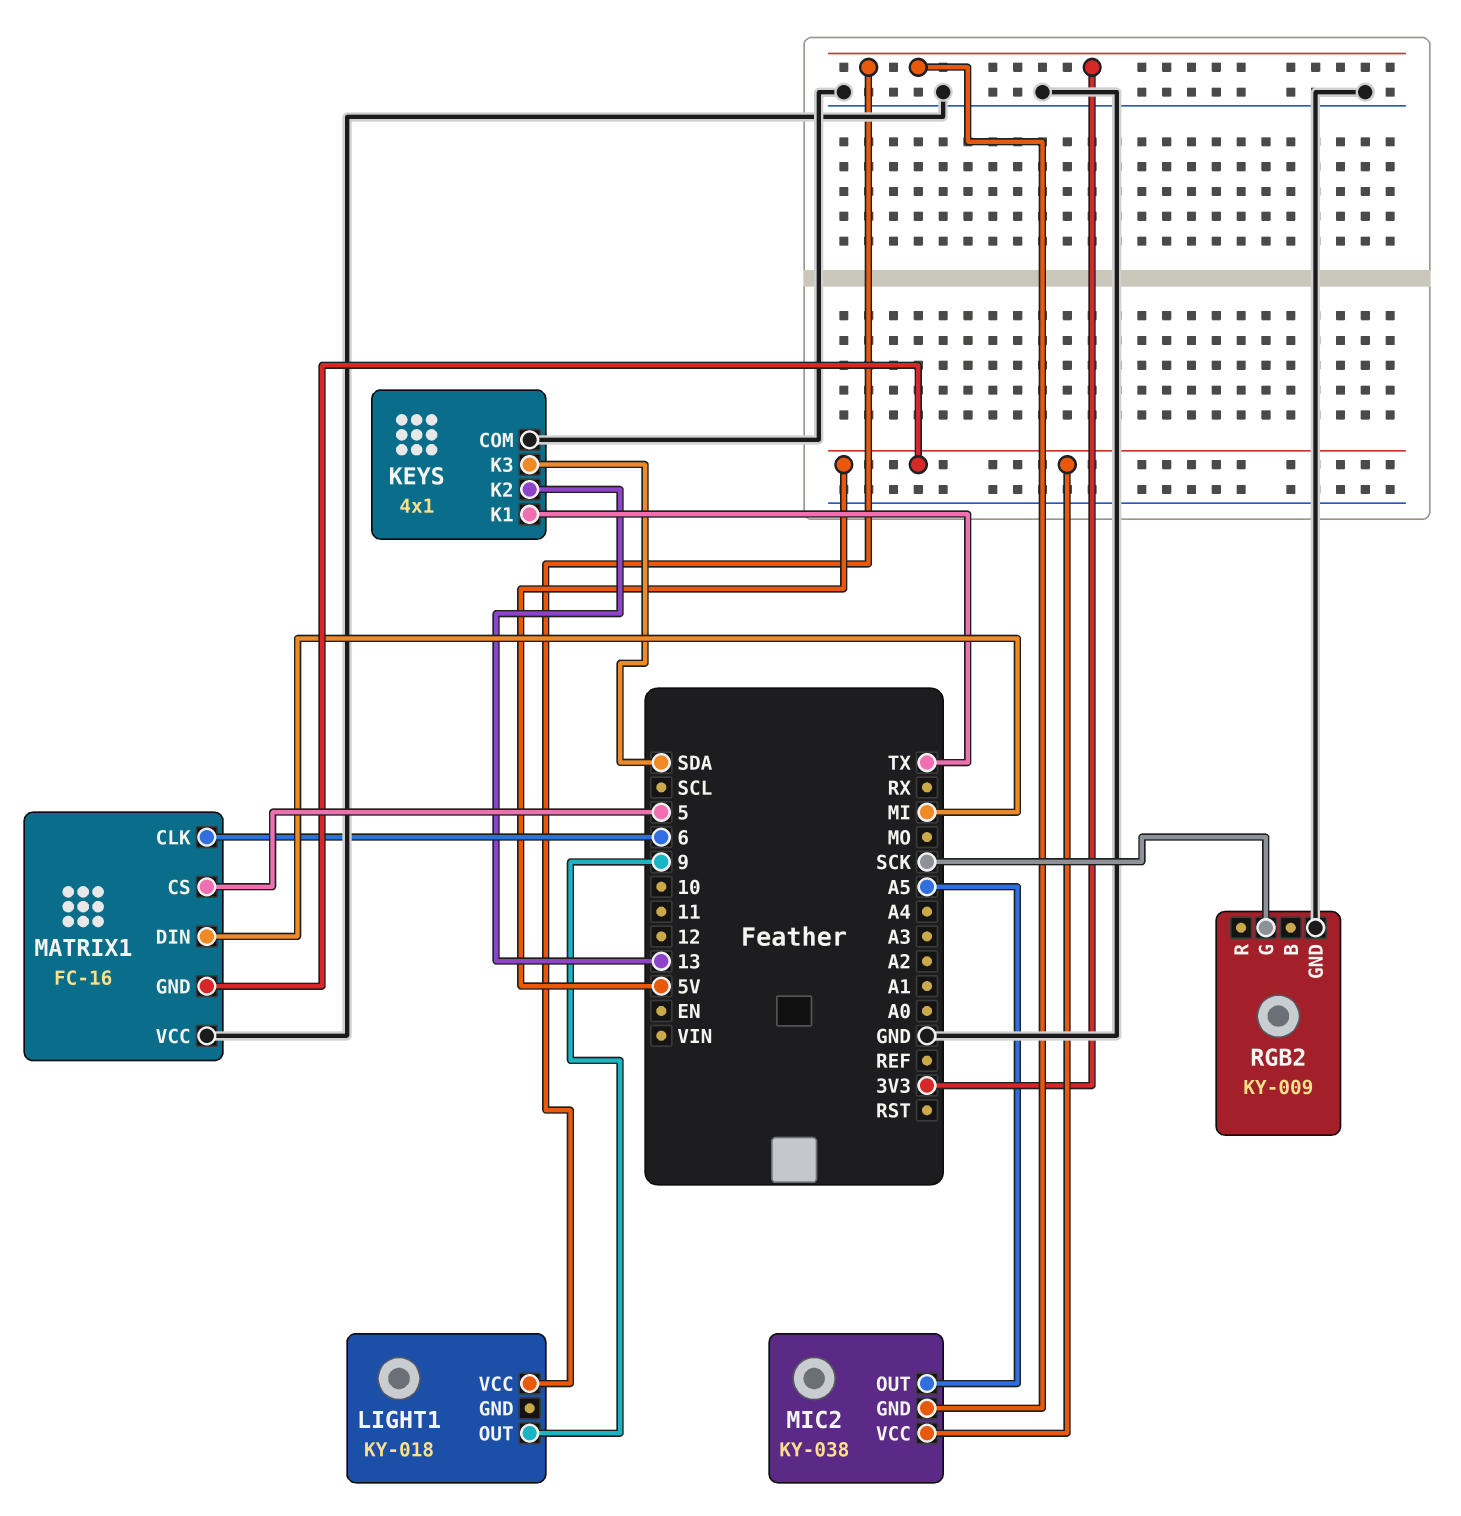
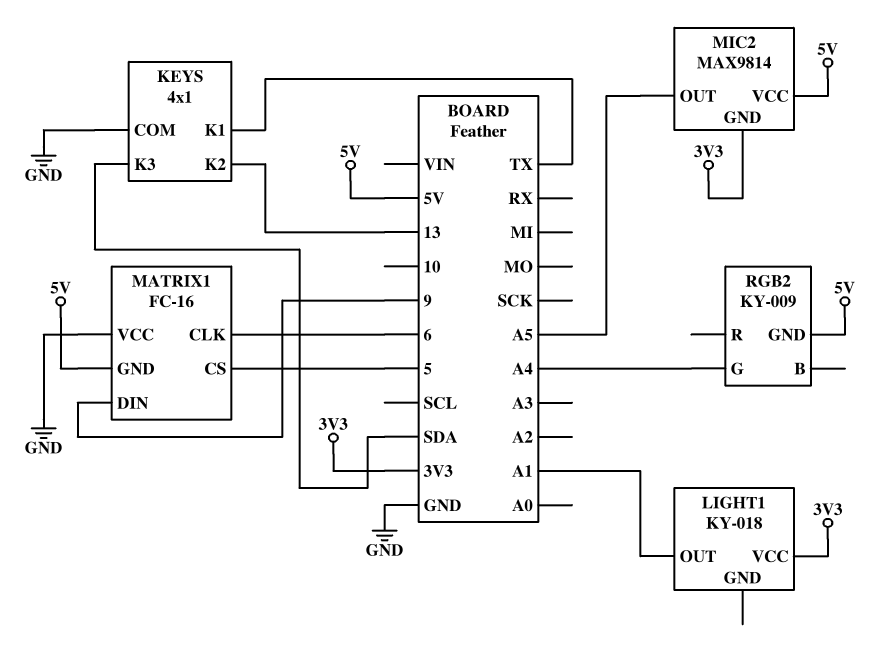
LIGHT1 pin OUT: 9 -> A1
MATRIX1 pin DIN: MI -> 9
MIC2: KY-038 -> MAX9814
RGB2 pin G: SCK -> A4
RGB2 pin GND: GND -> 5V

